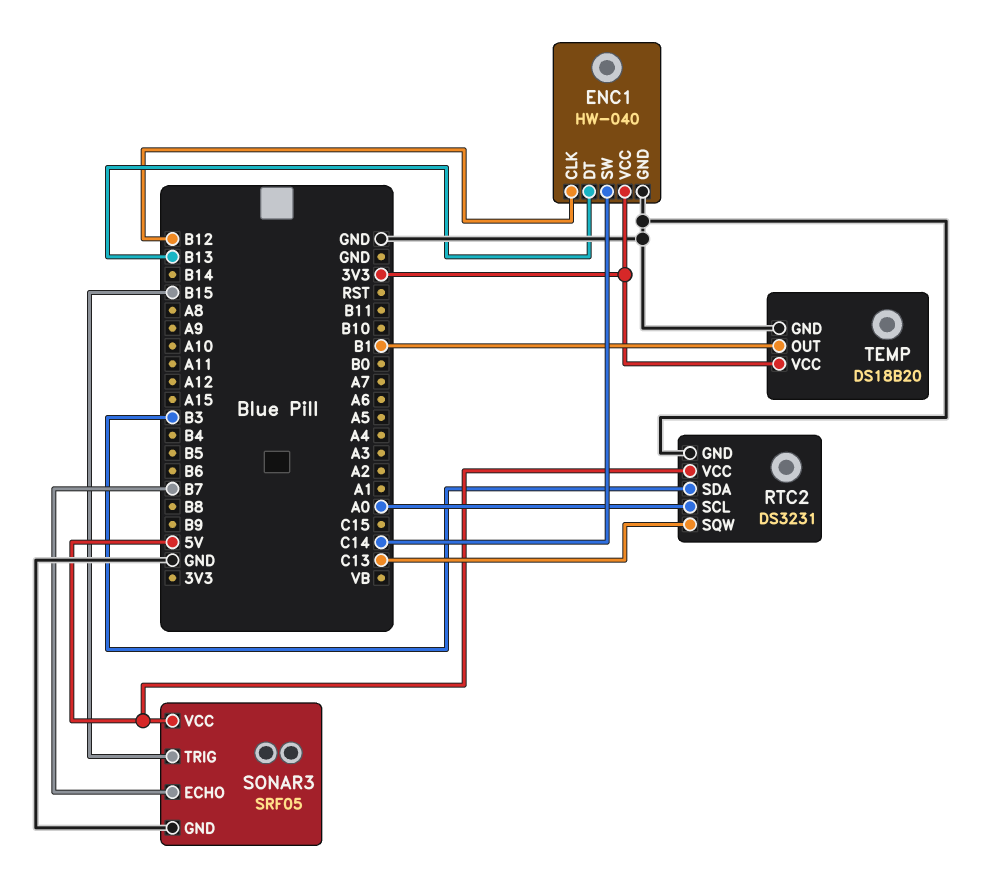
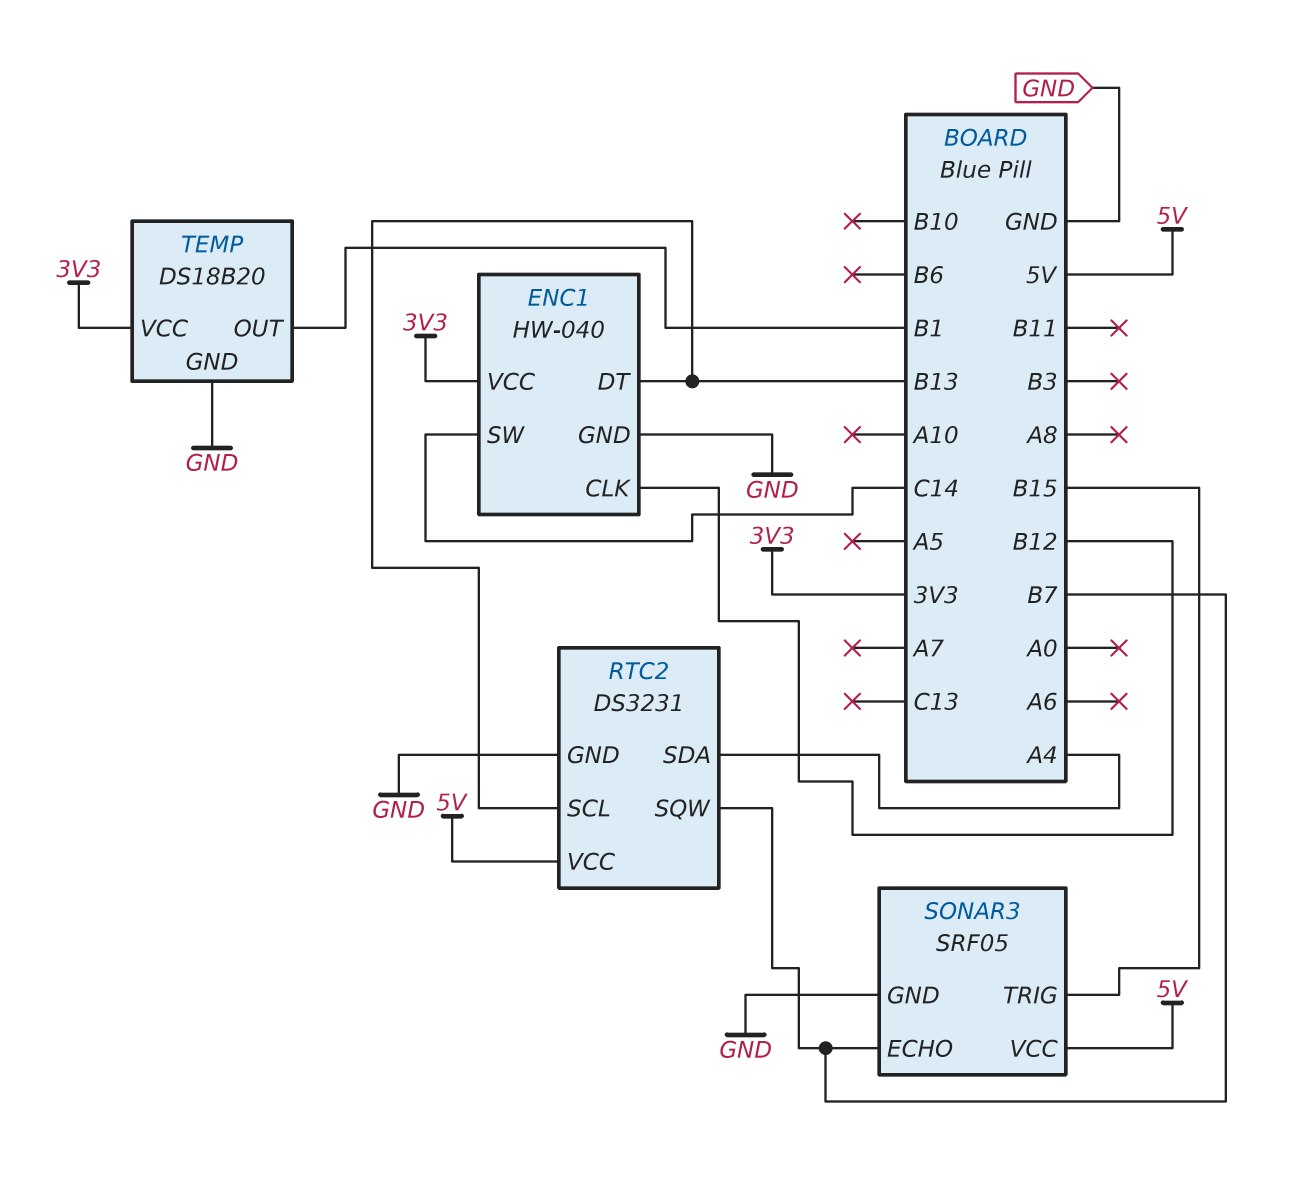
RTC2 pin SCL: A0 -> B13
RTC2 pin SDA: B3 -> A4
RTC2 pin SQW: C13 -> B7

